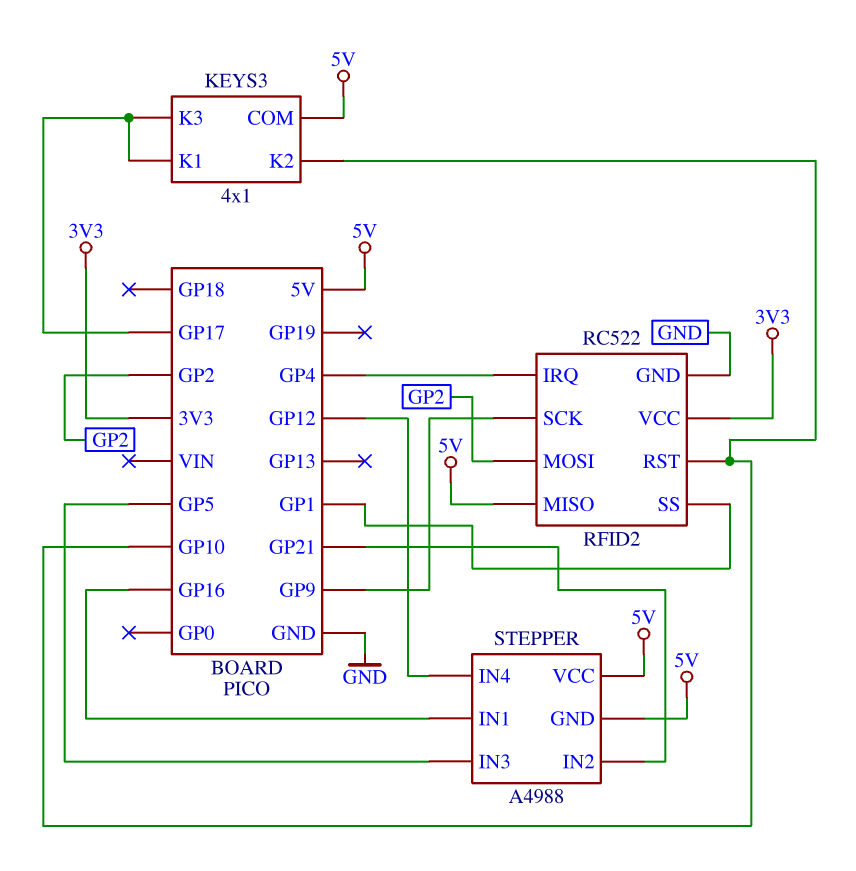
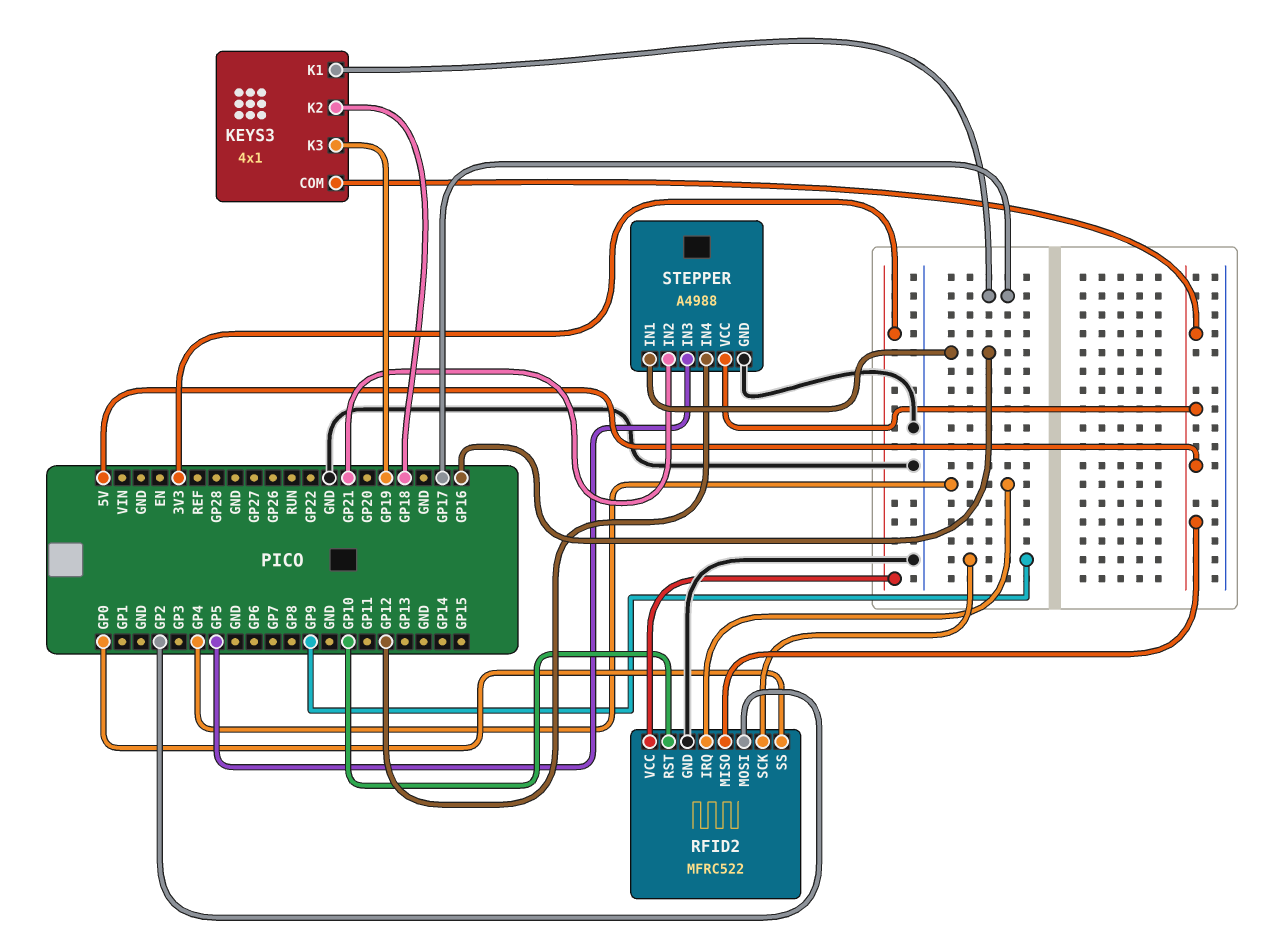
KEYS3 pin K2: GP10 -> GP18
KEYS3 pin K3: GP17 -> GP19
RFID2: RC522 -> MFRC522
RFID2 pin SS: GP1 -> GP0
STEPPER pin GND: 5V -> GND

